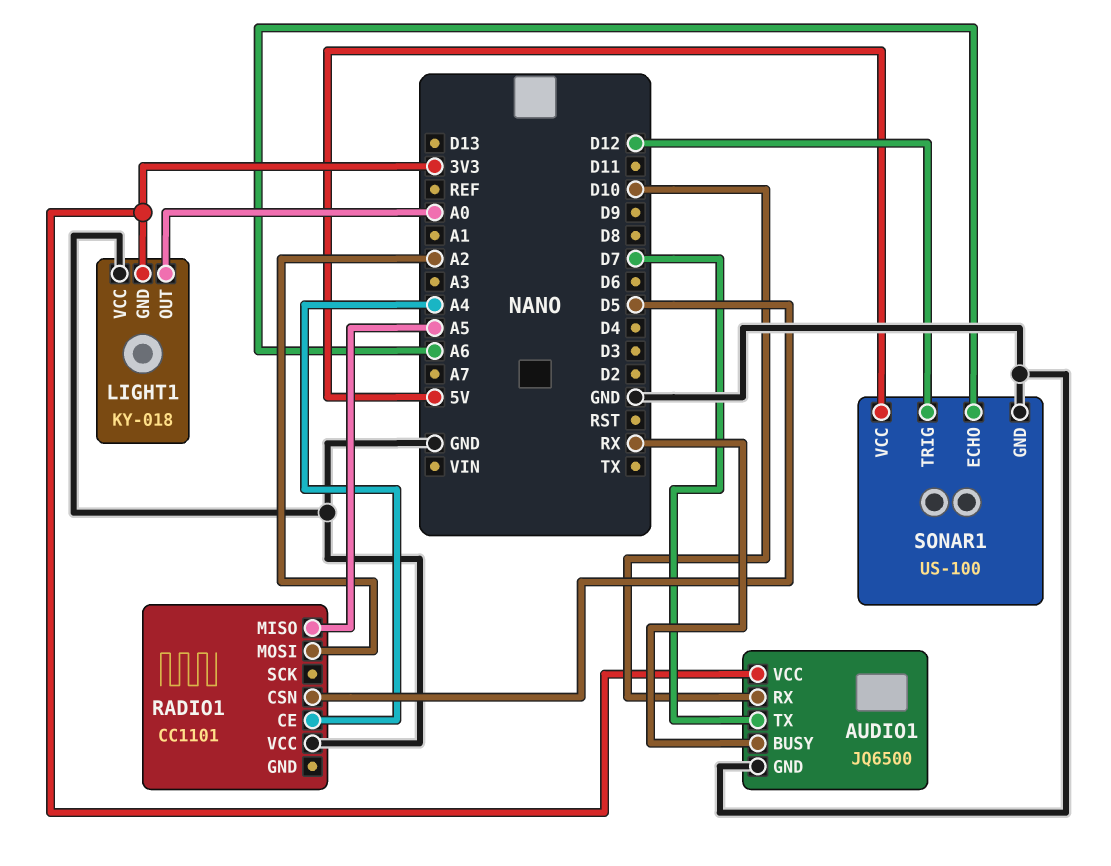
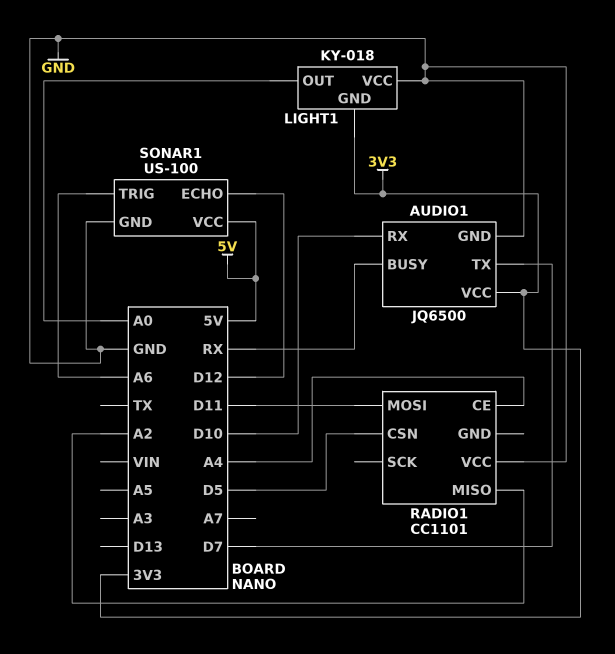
RADIO1 pin MISO: A5 -> A2
RADIO1 pin MOSI: A2 -> D11
SONAR1 pin ECHO: A6 -> D12
SONAR1 pin TRIG: D12 -> A6

